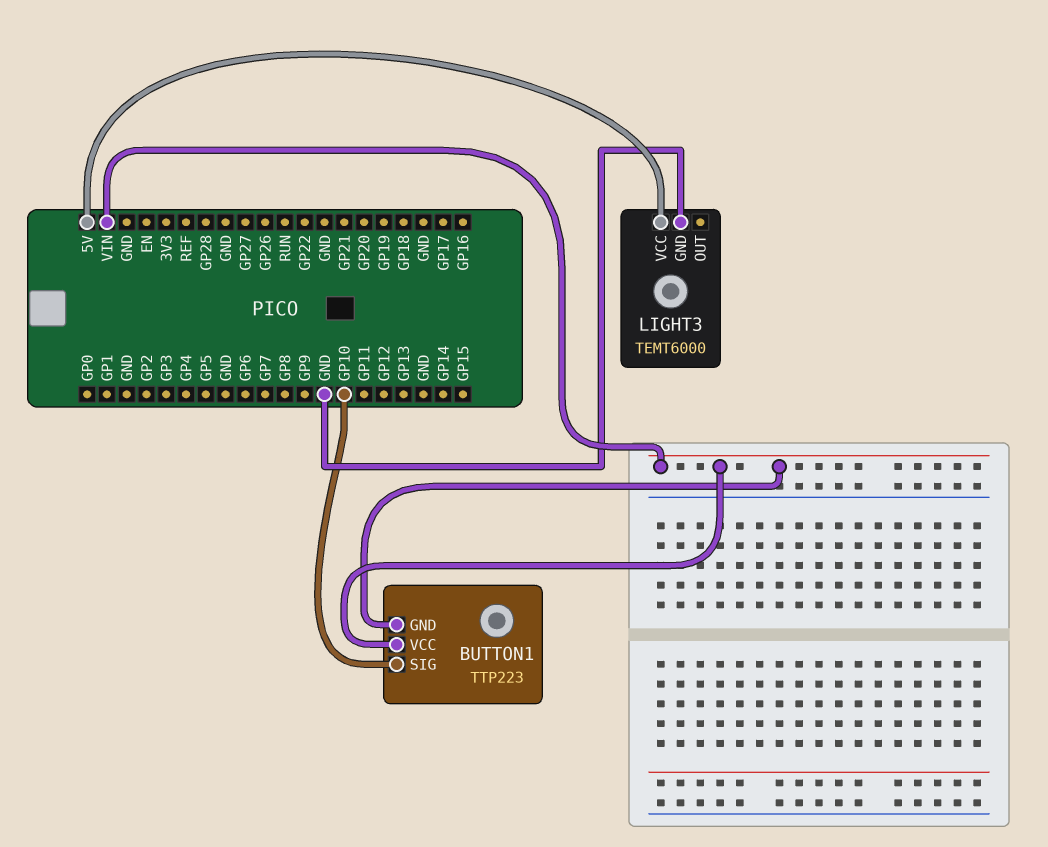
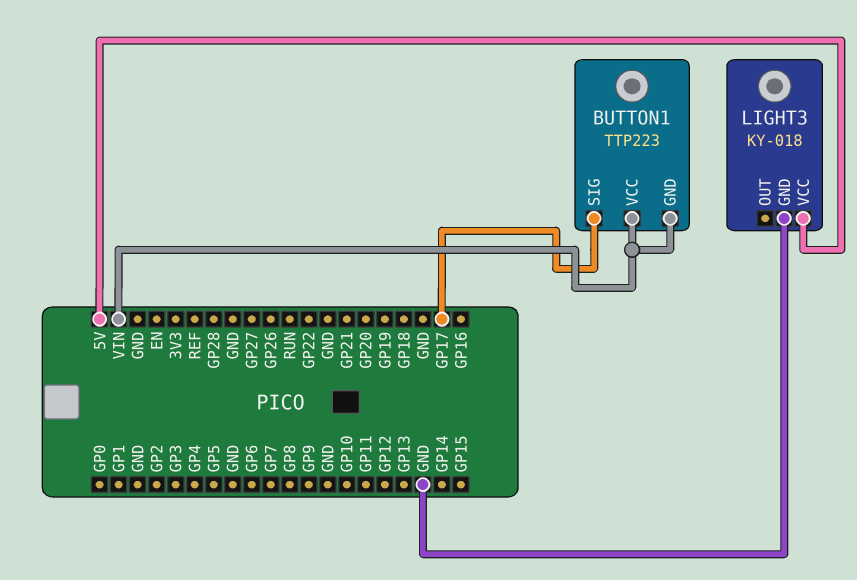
BUTTON1 pin SIG: GP10 -> GP17
LIGHT3: TEMT6000 -> KY-018

